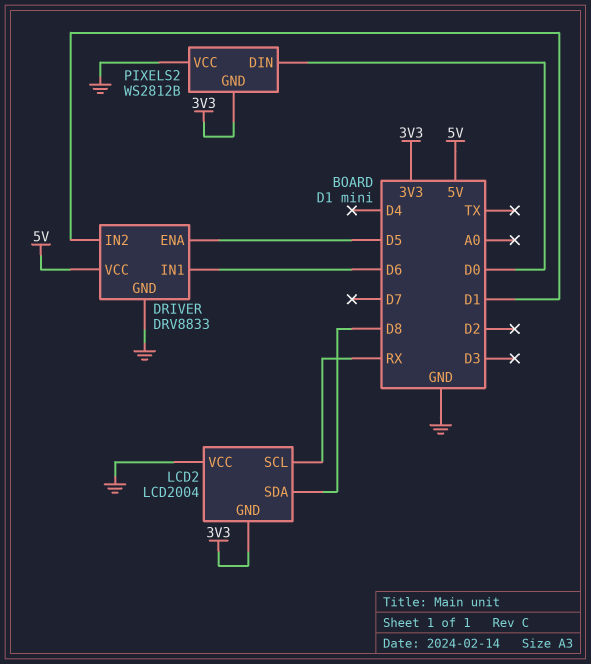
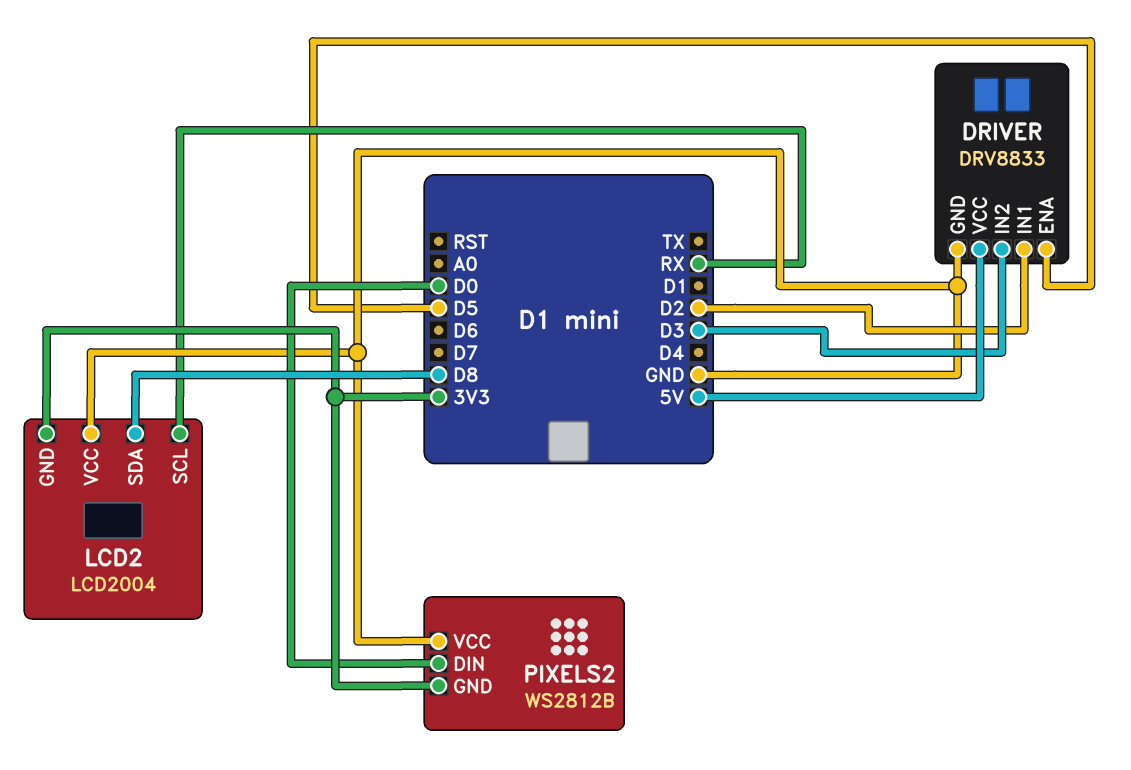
DRIVER pin IN1: D6 -> D2
DRIVER pin IN2: D1 -> D3

